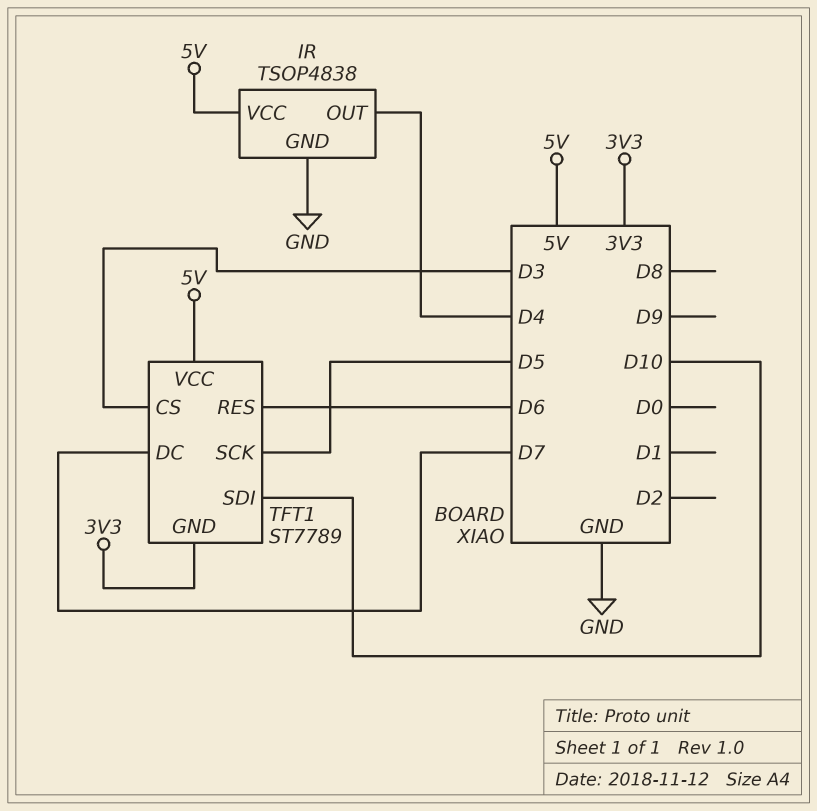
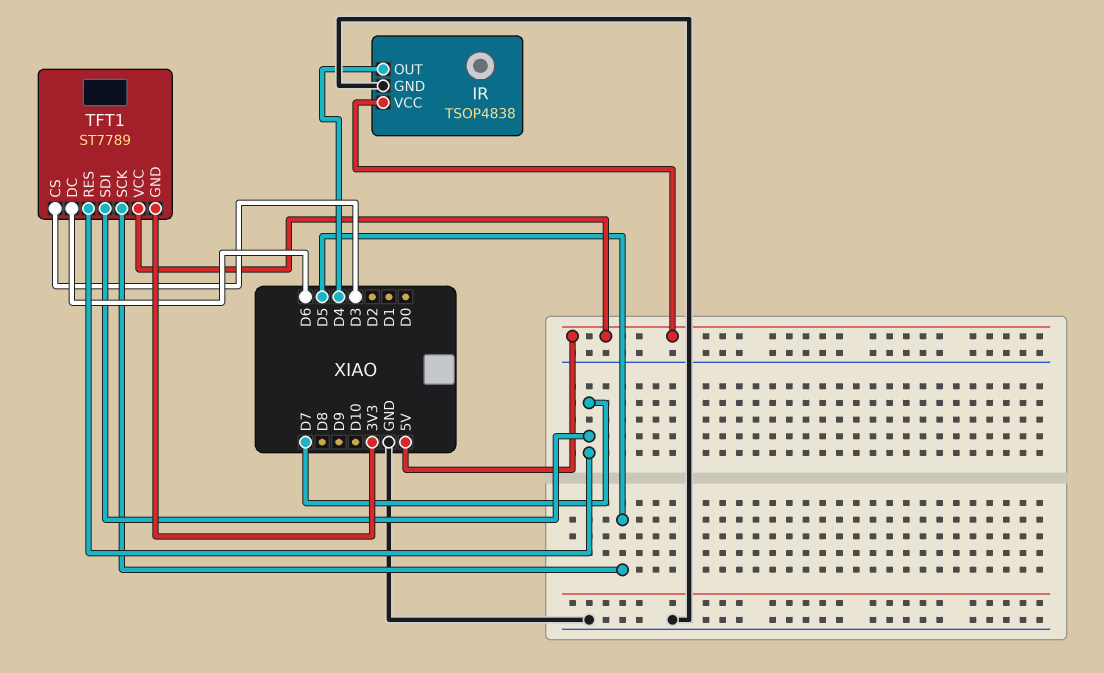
TFT1 pin DC: D7 -> D6
TFT1 pin RES: D6 -> D7
TFT1 pin SDI: D10 -> D7

